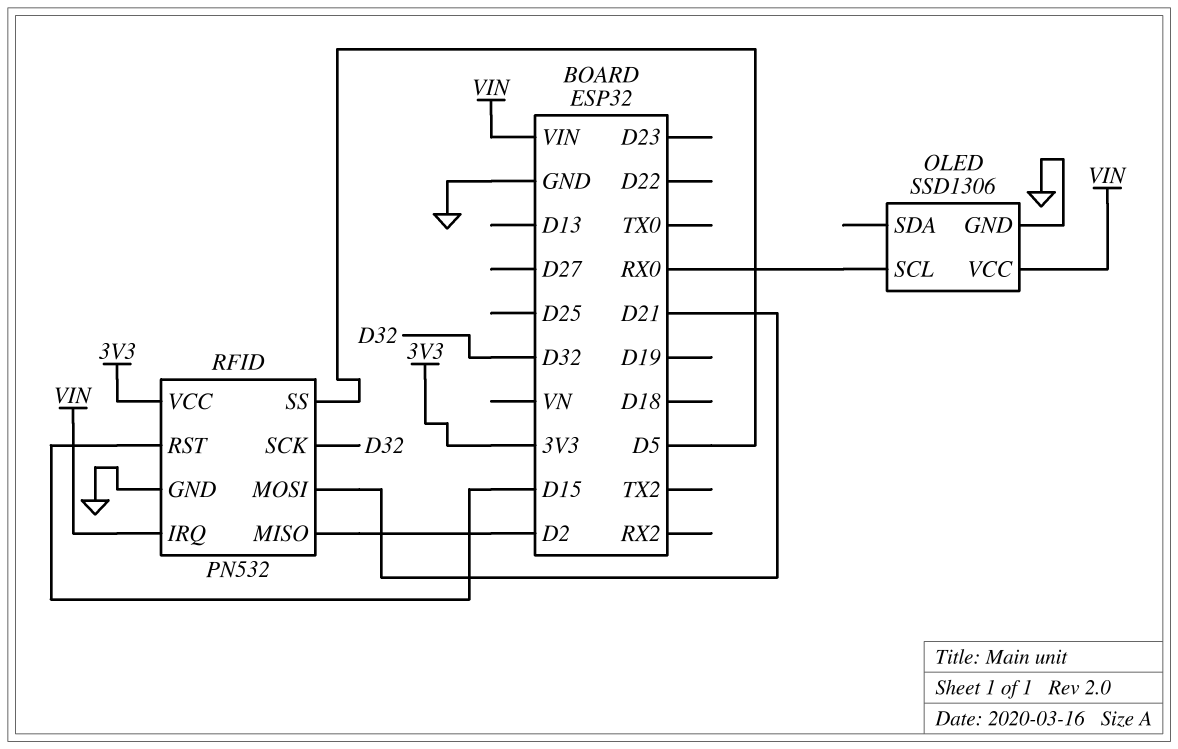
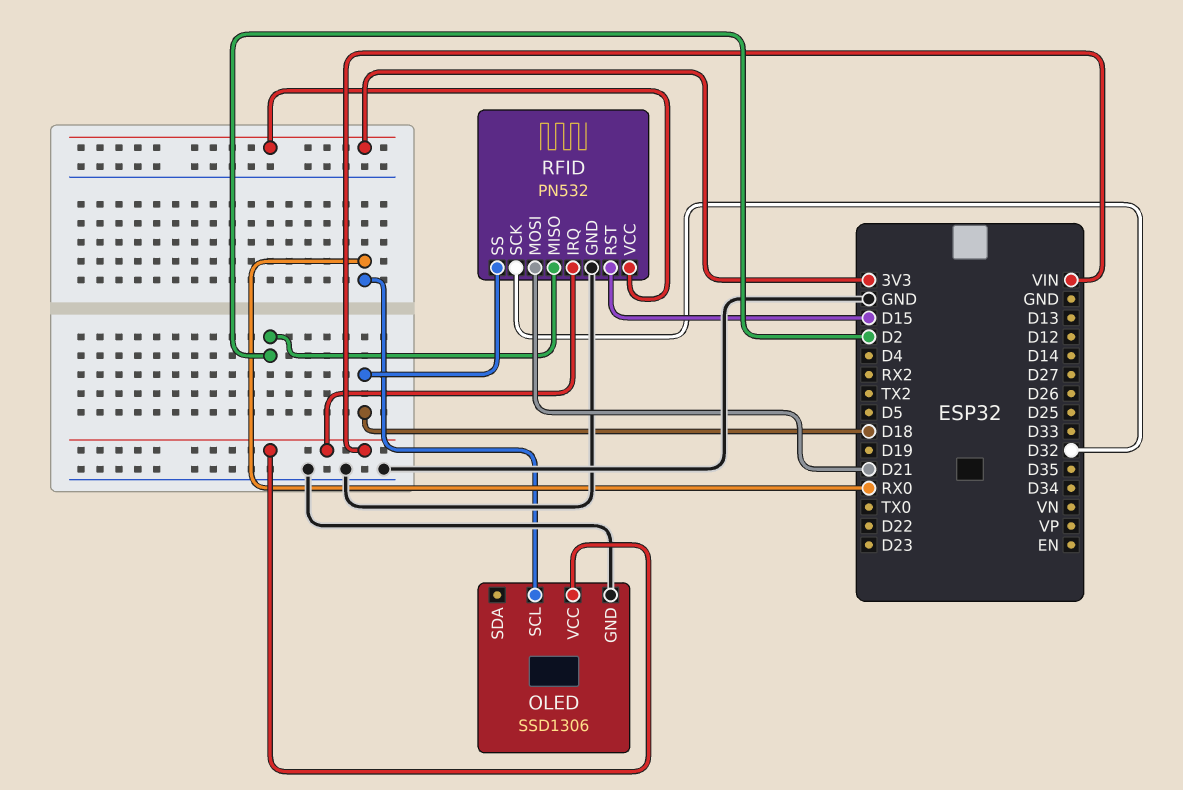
RFID pin SS: D5 -> D18

